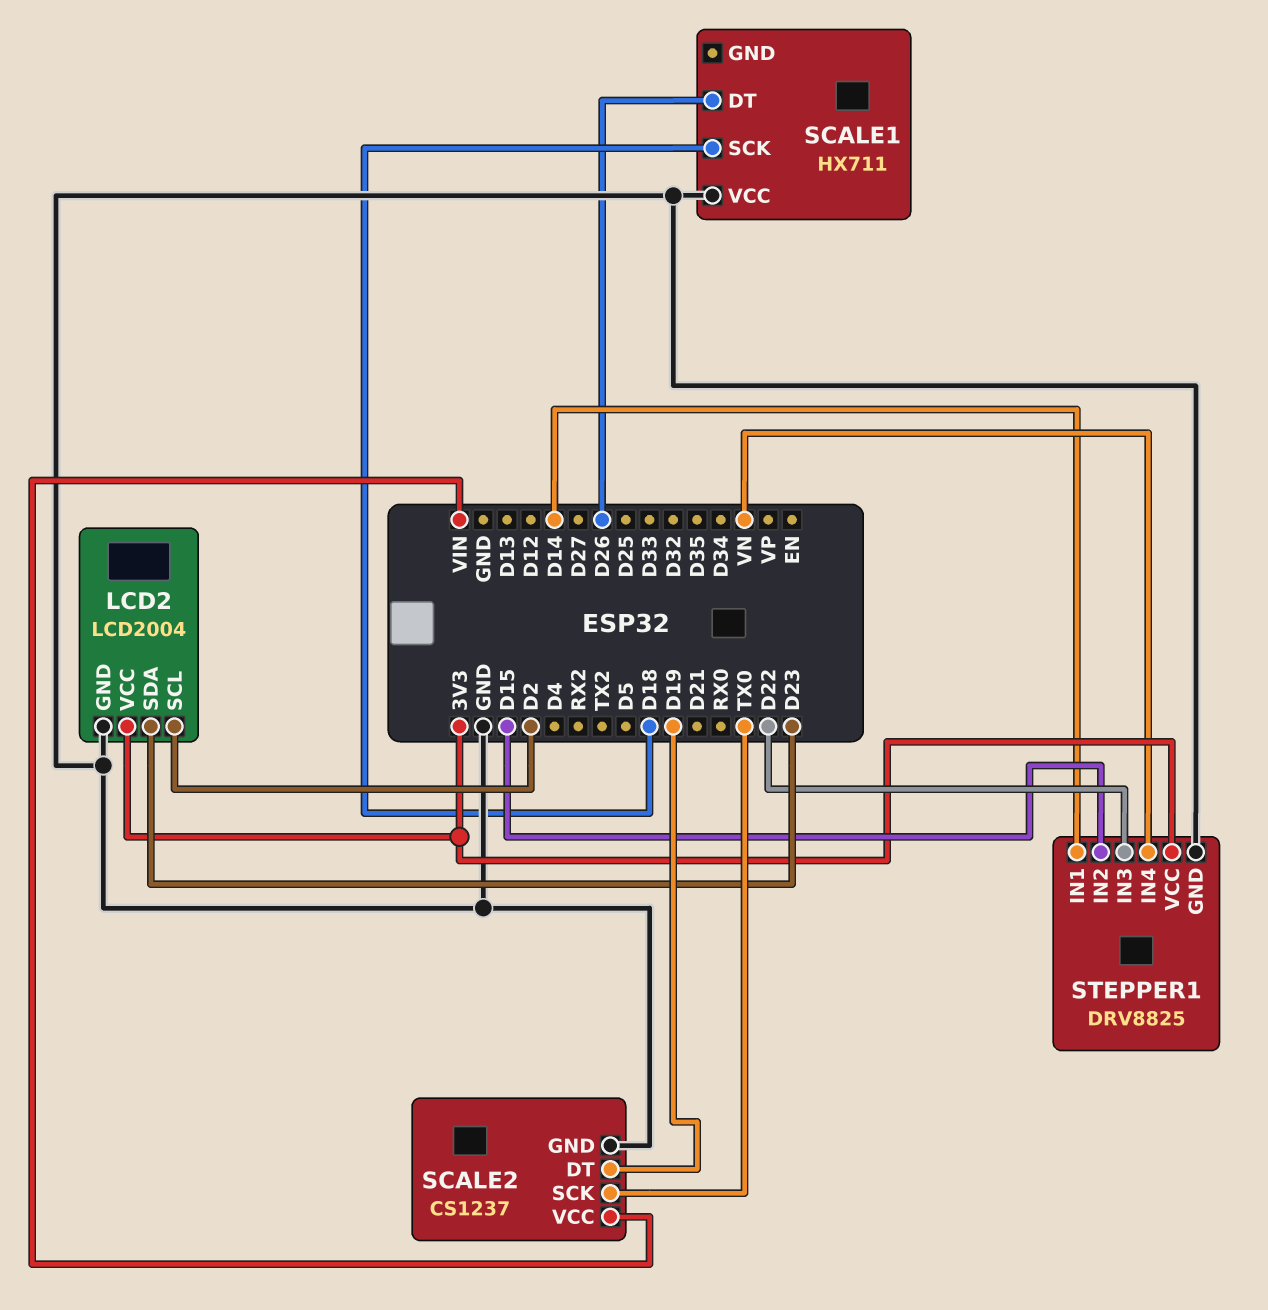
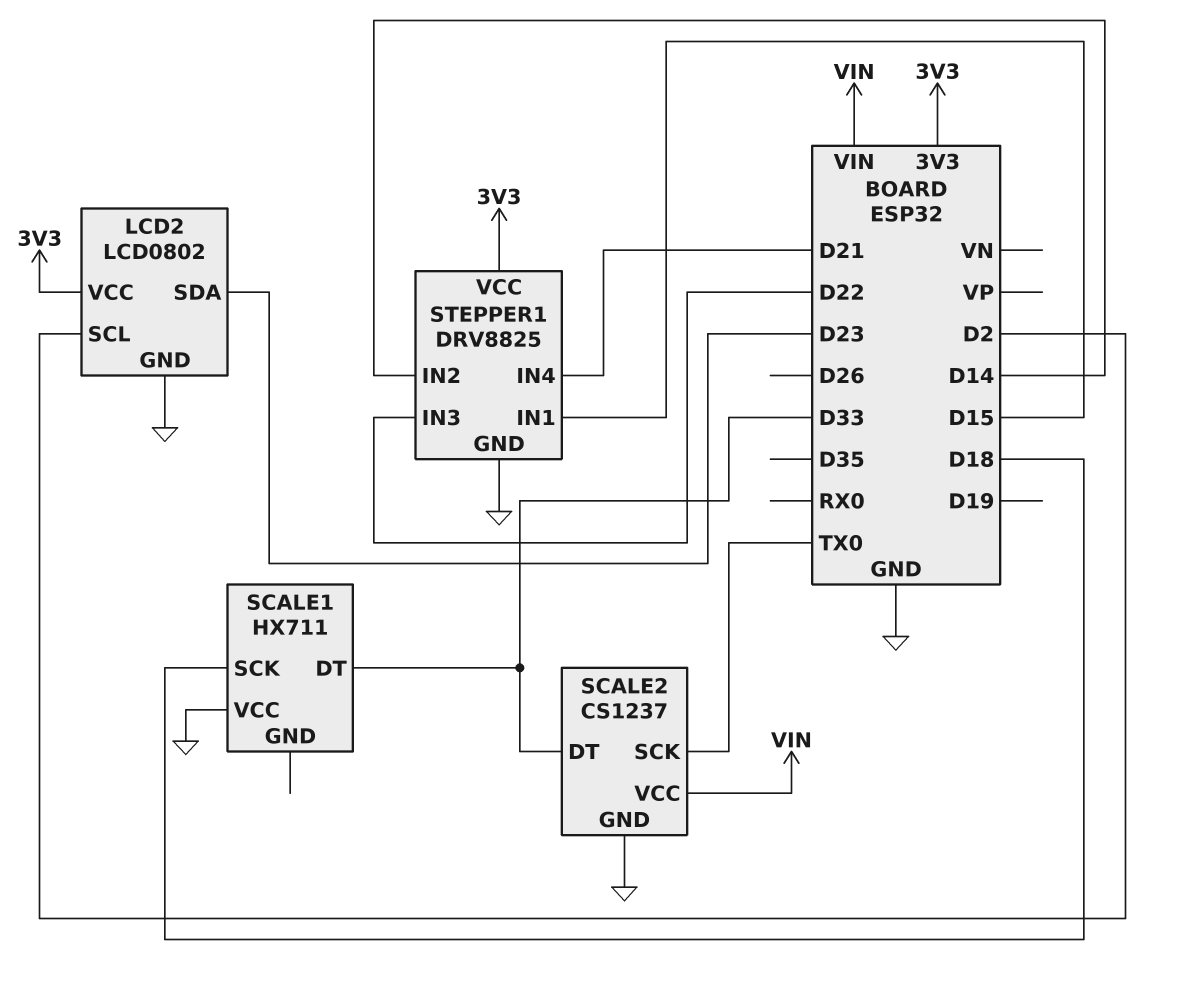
LCD2: LCD2004 -> LCD0802
SCALE1 pin DT: D26 -> D33
SCALE2 pin DT: D19 -> D33
STEPPER1 pin IN1: D14 -> D15
STEPPER1 pin IN2: D15 -> D14
STEPPER1 pin IN4: VN -> D21

